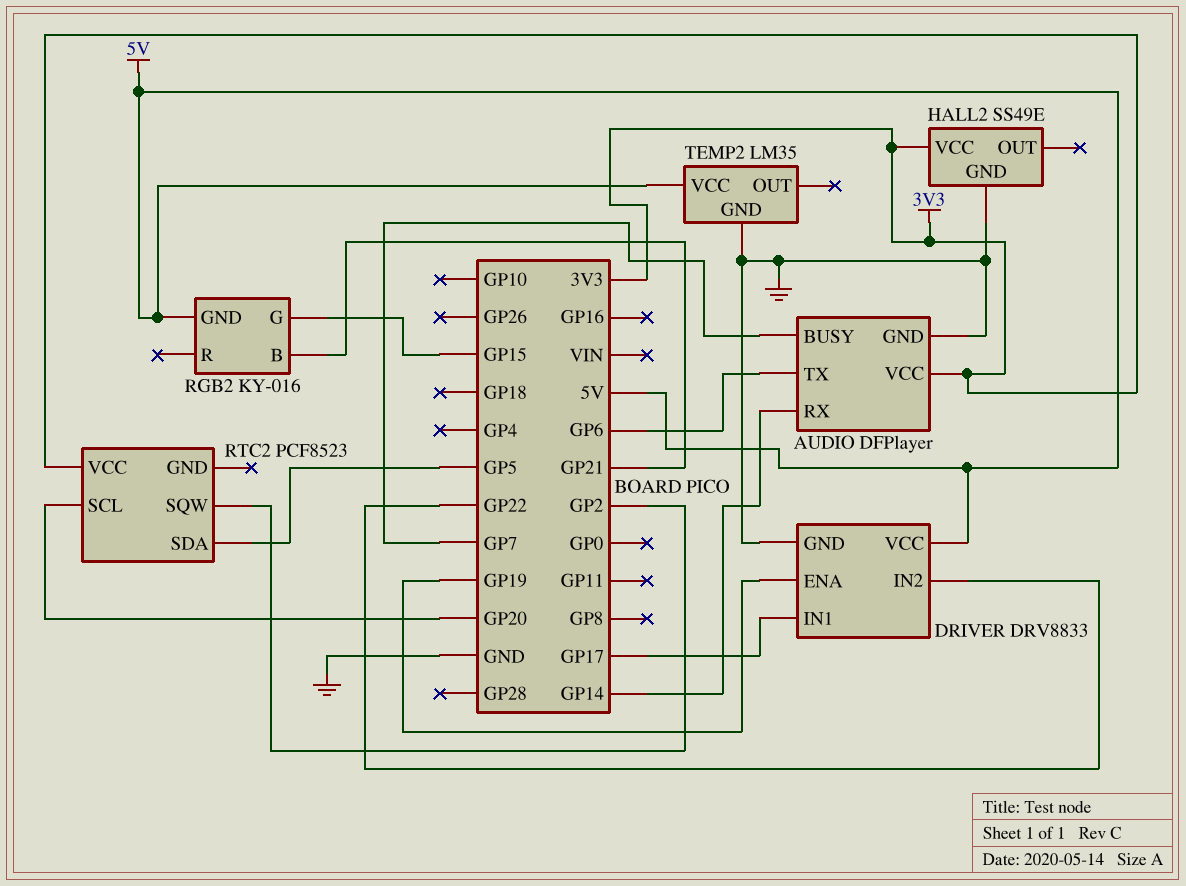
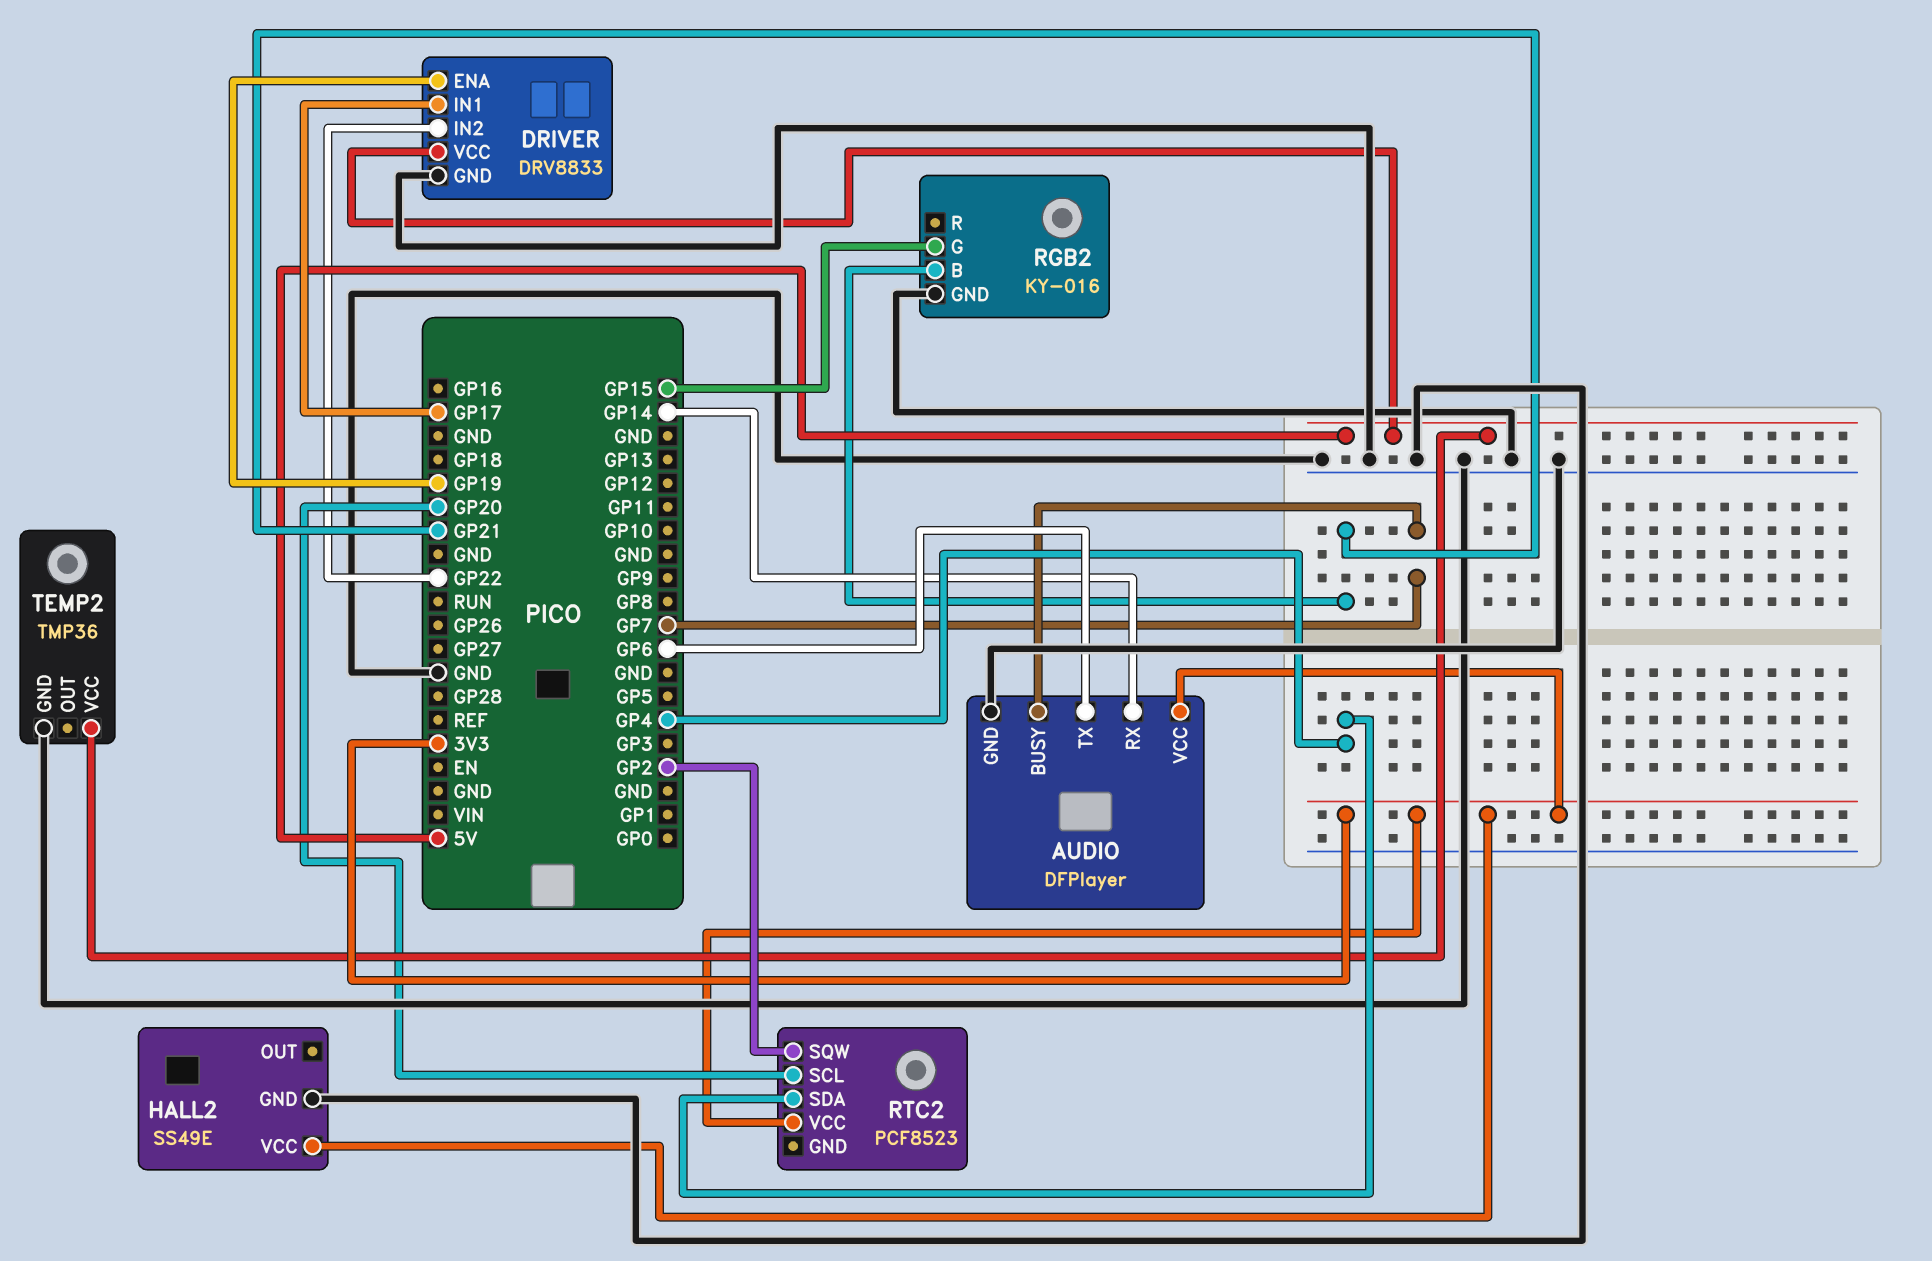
RGB2 pin GND: 5V -> GND
RTC2 pin SDA: GP5 -> GP4
TEMP2: LM35 -> TMP36

